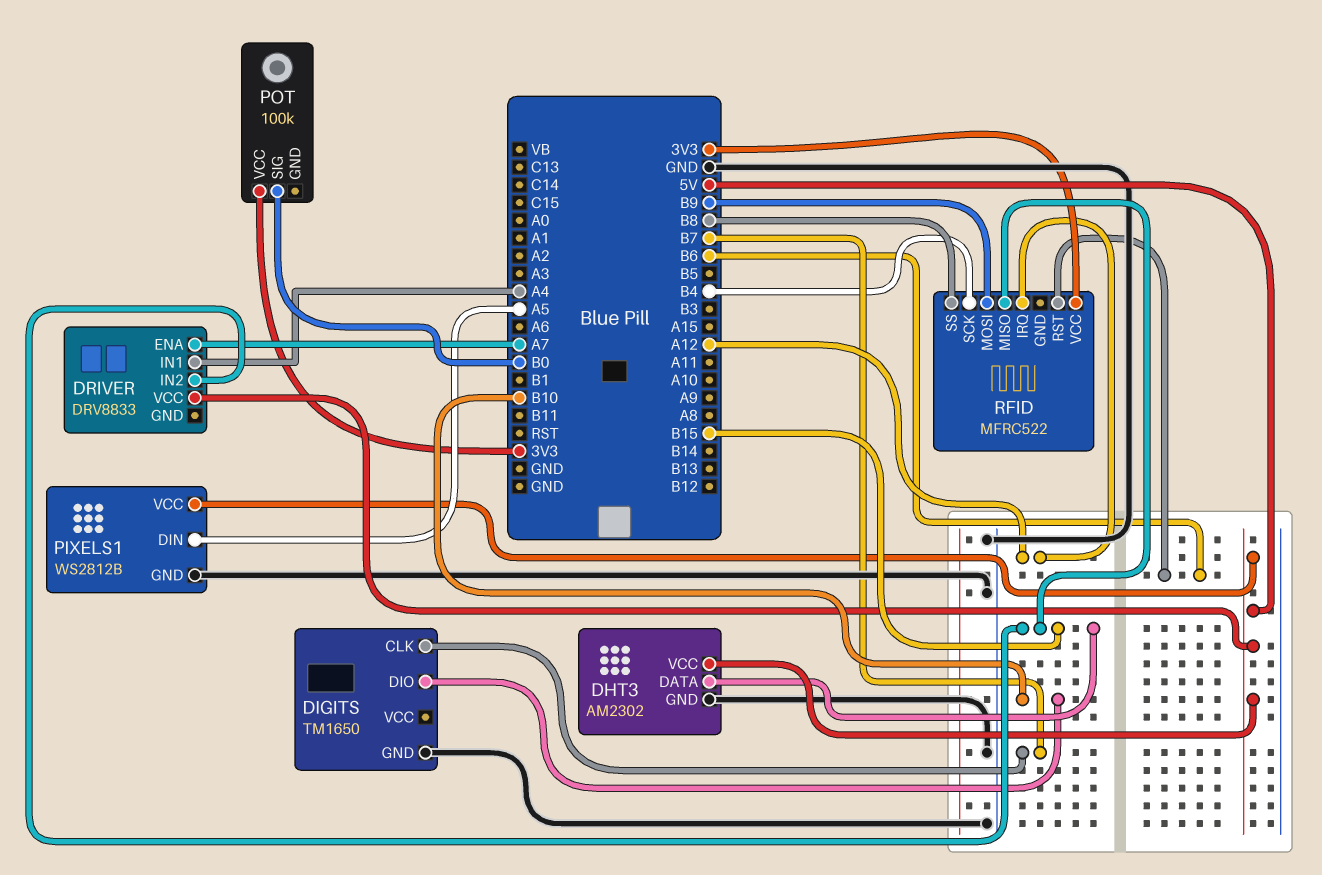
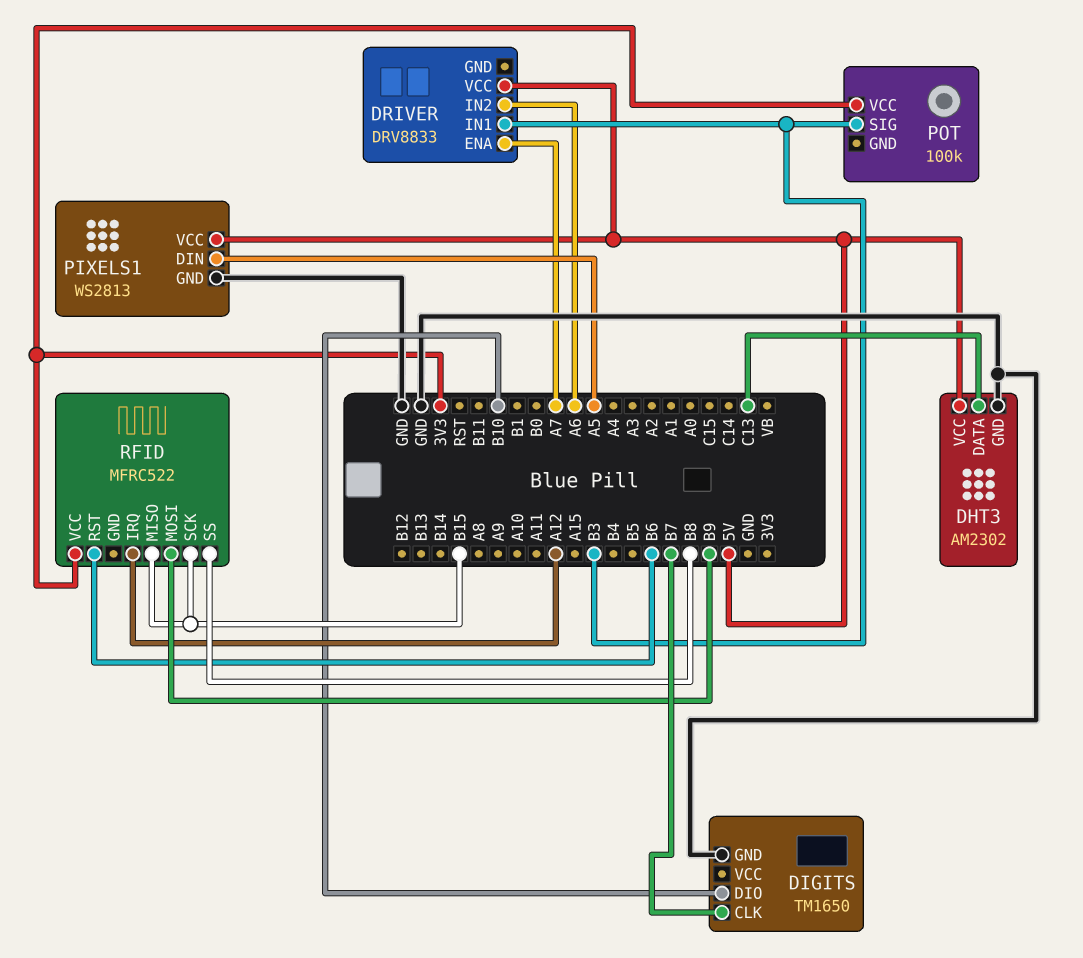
DHT3 pin DATA: B15 -> C13
DRIVER pin IN1: A4 -> B3
DRIVER pin IN2: B15 -> A6
PIXELS1: WS2812B -> WS2813
POT pin SIG: B0 -> B3
RFID pin SCK: B4 -> B15

